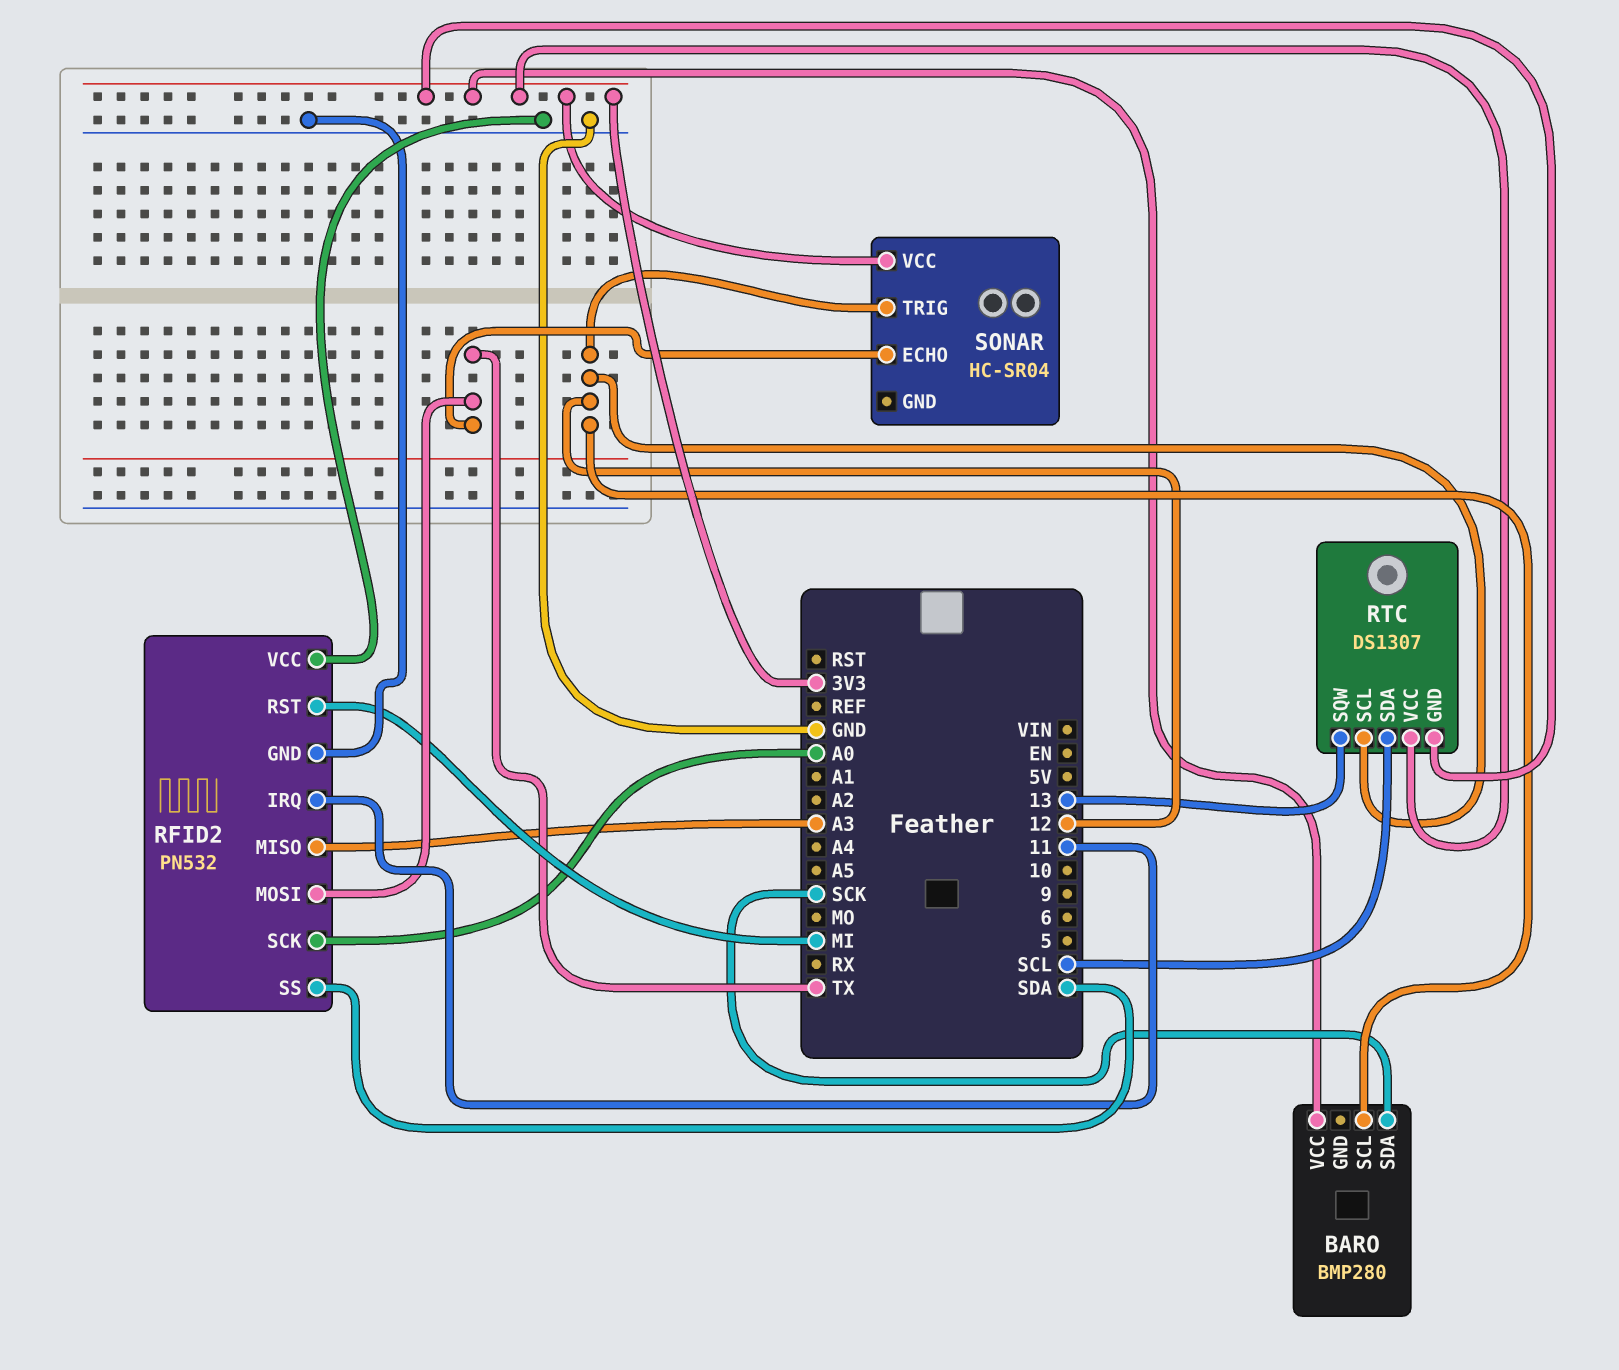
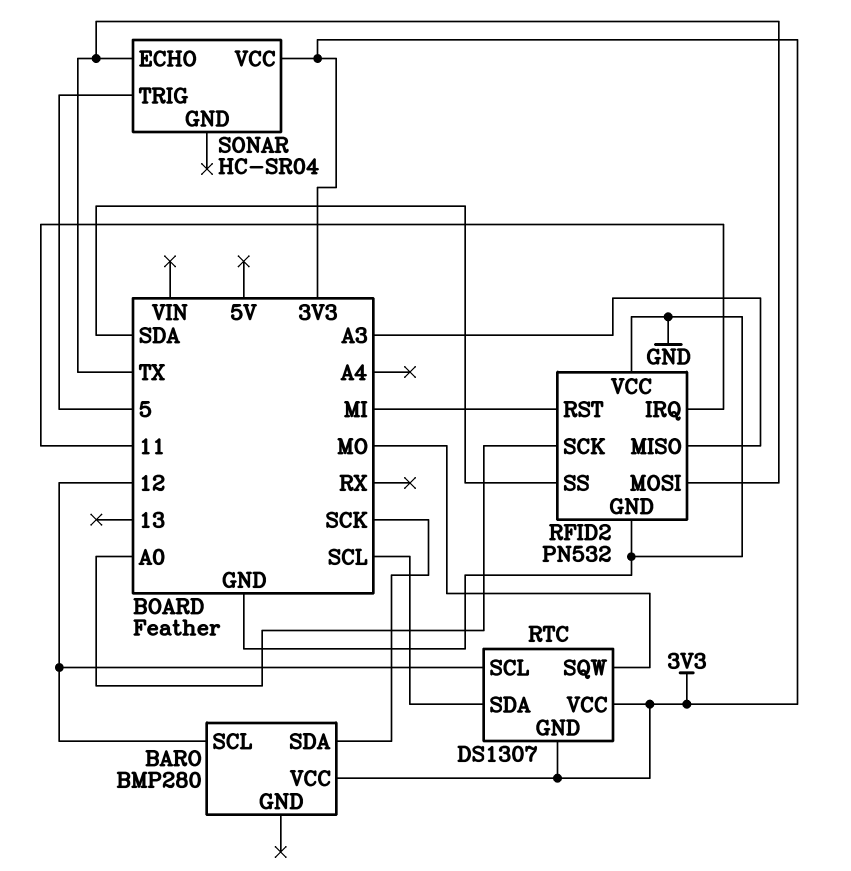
RTC pin SQW: 13 -> MO
SONAR pin TRIG: 12 -> 5

